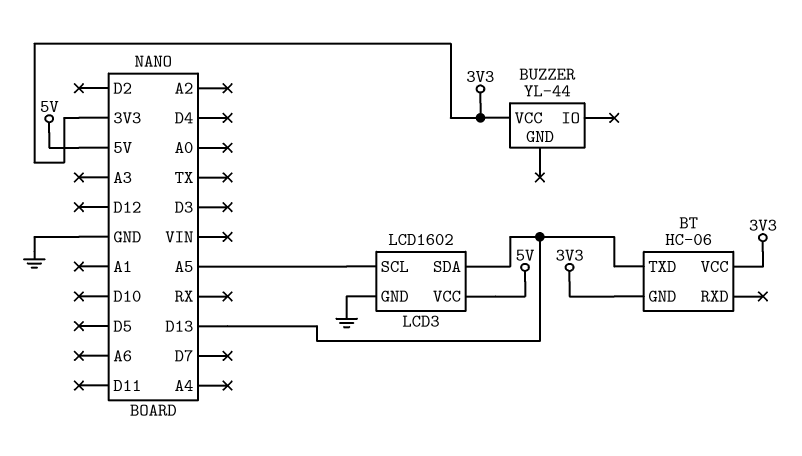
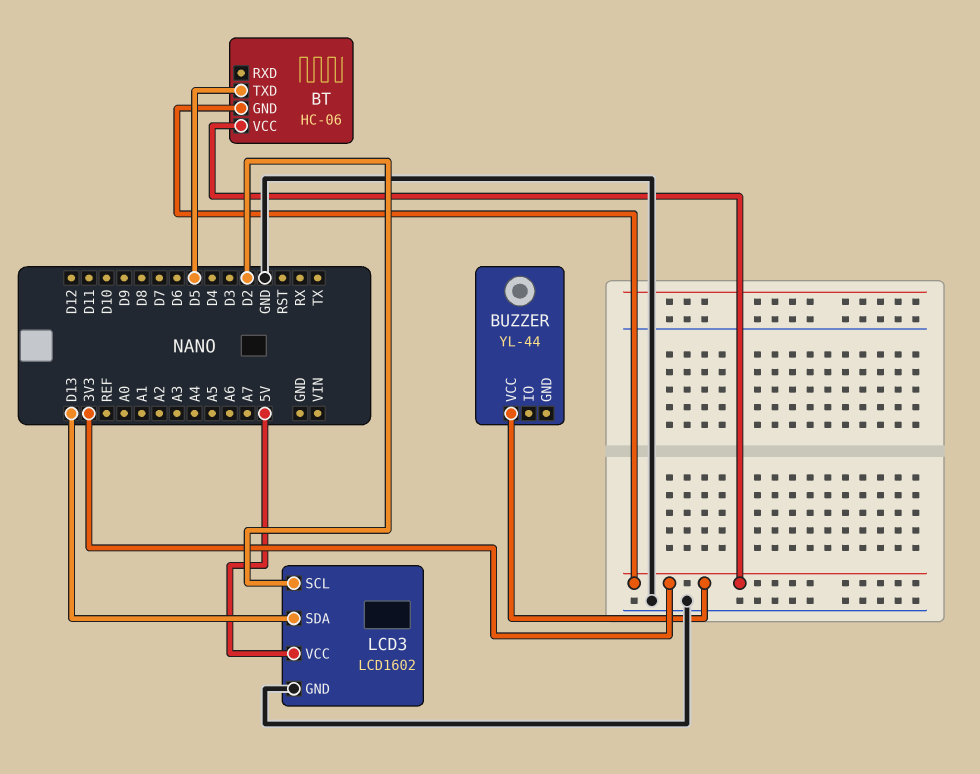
BT pin TXD: D13 -> D5
LCD3 pin SCL: A5 -> D2

